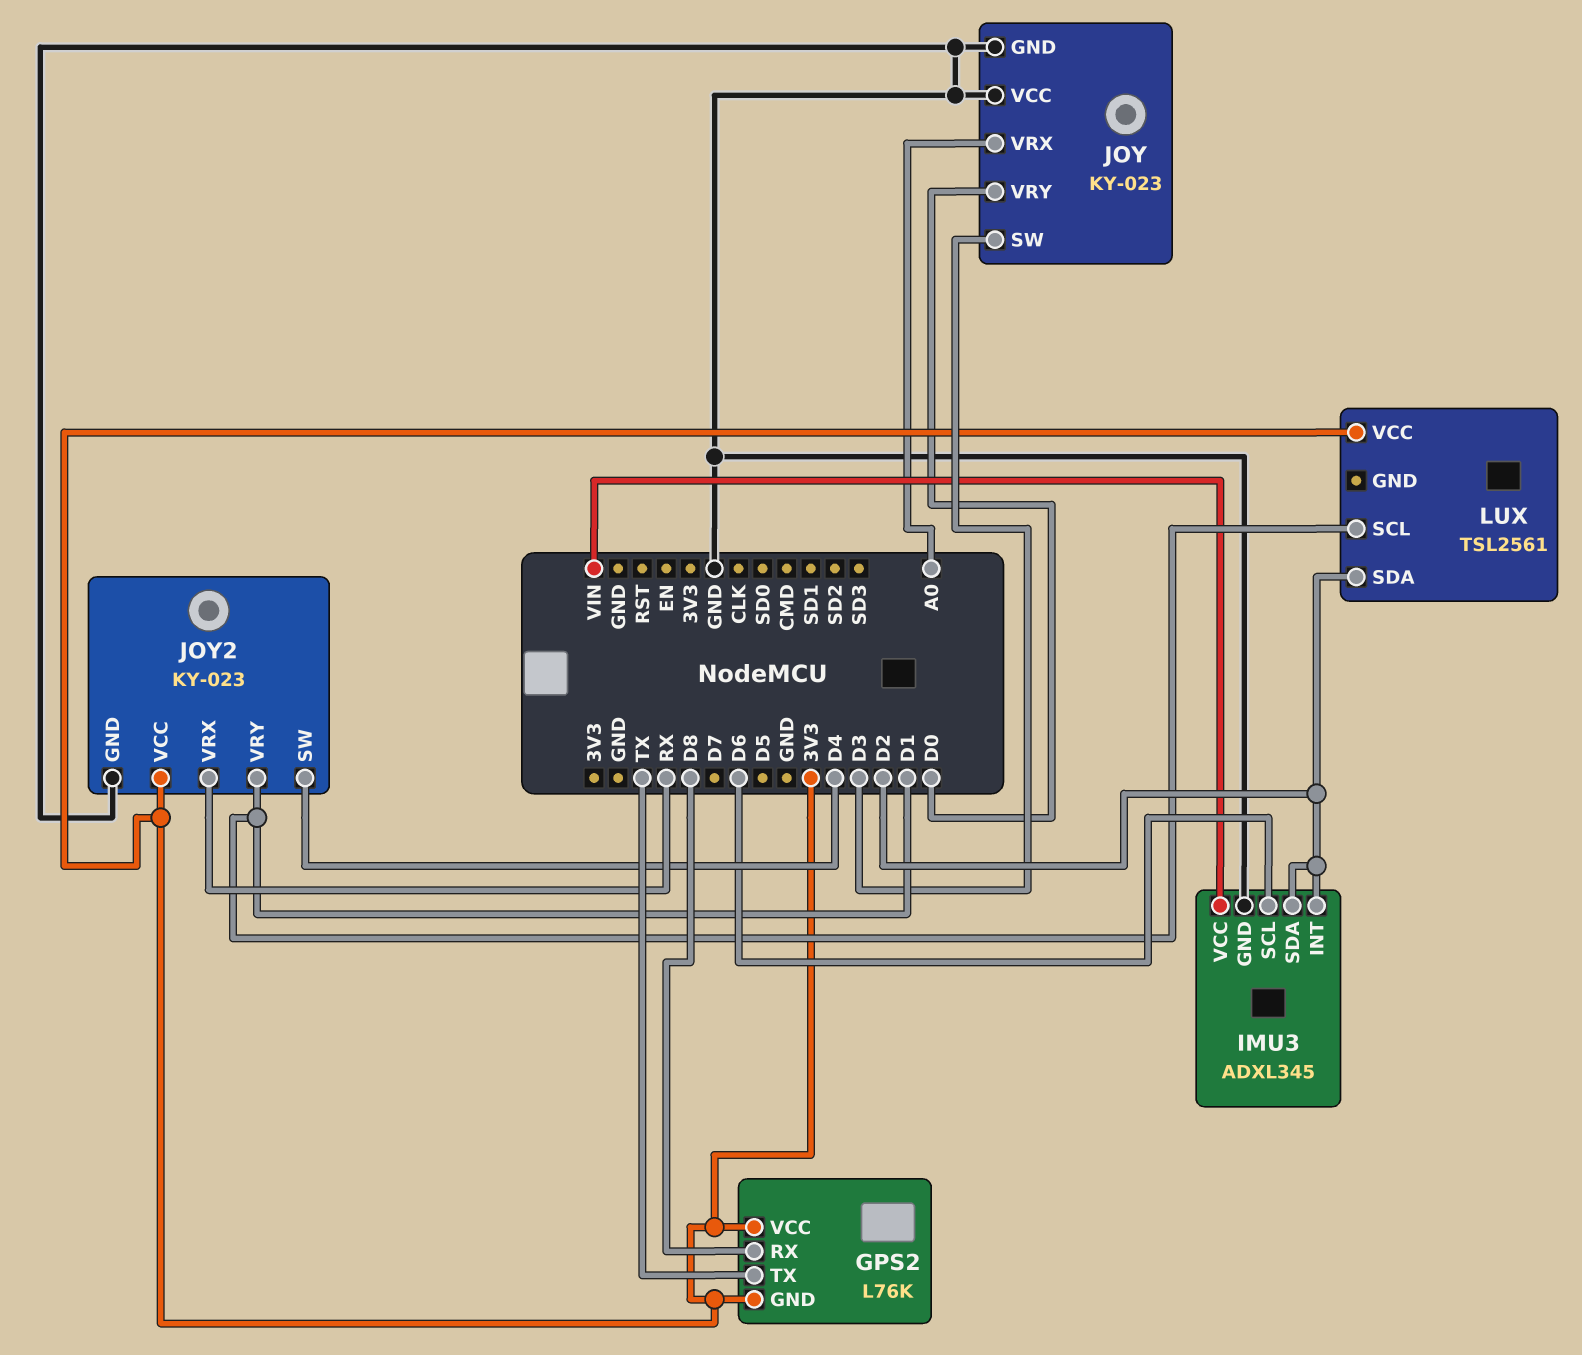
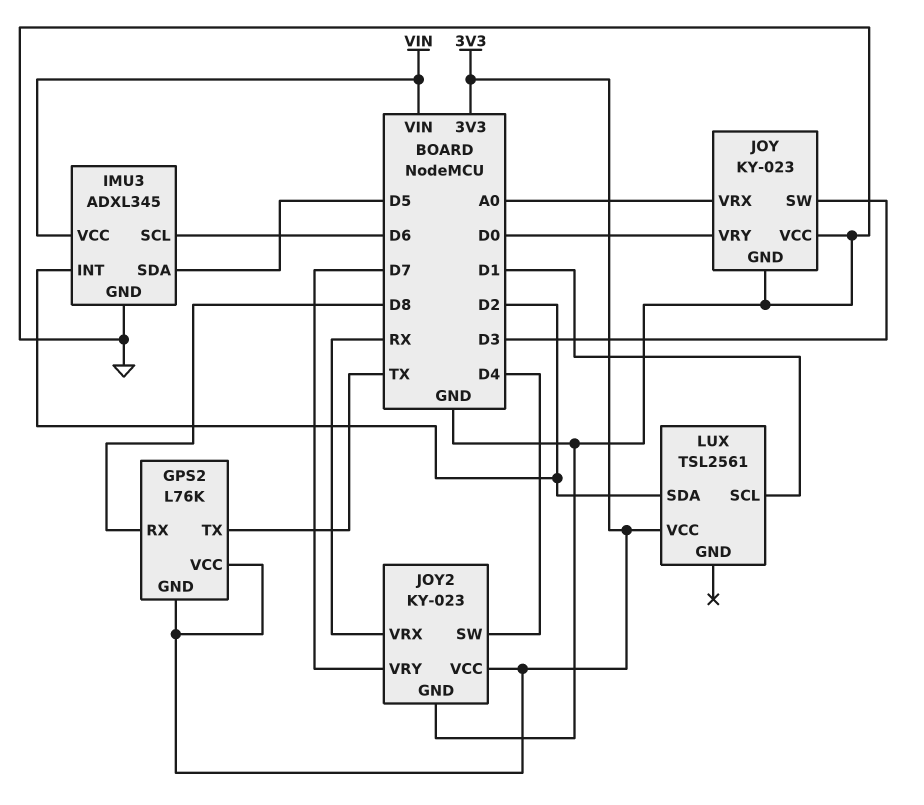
IMU3 pin SDA: D2 -> D5
JOY2 pin VRY: D1 -> D7

